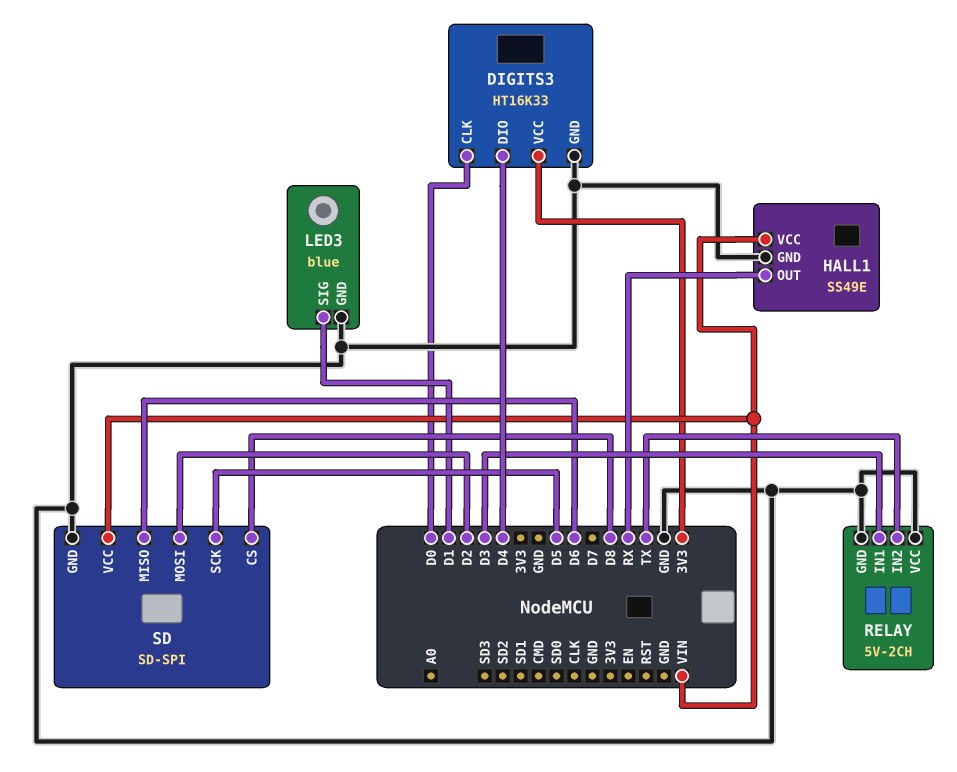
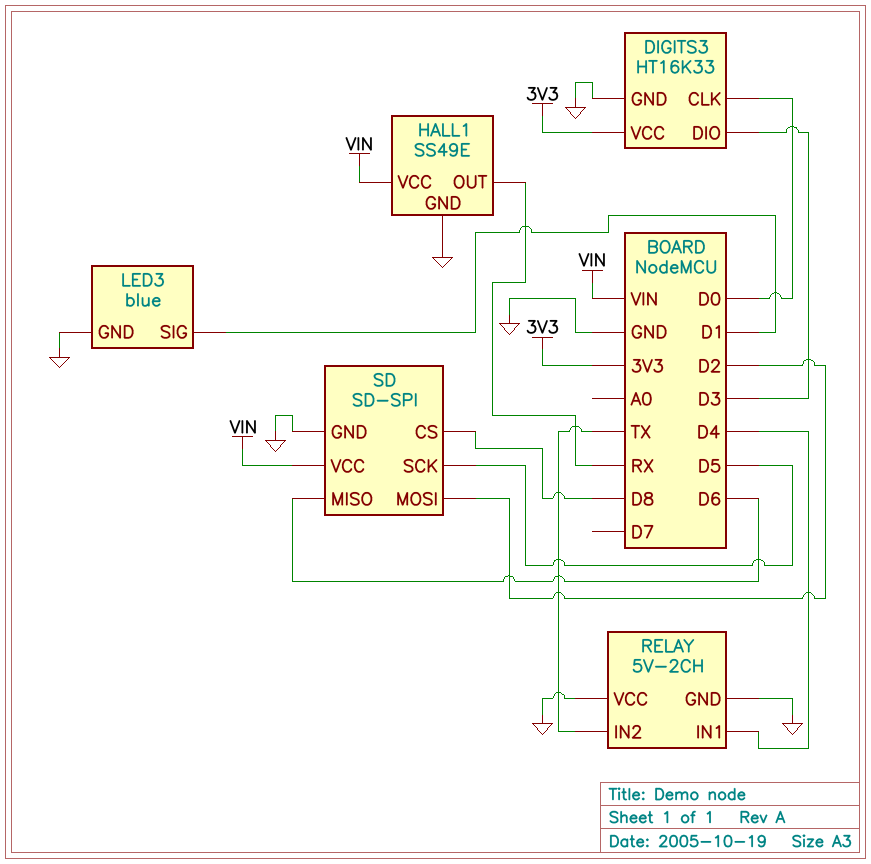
DIGITS3 pin DIO: D4 -> D3
RELAY pin IN1: D3 -> D4

